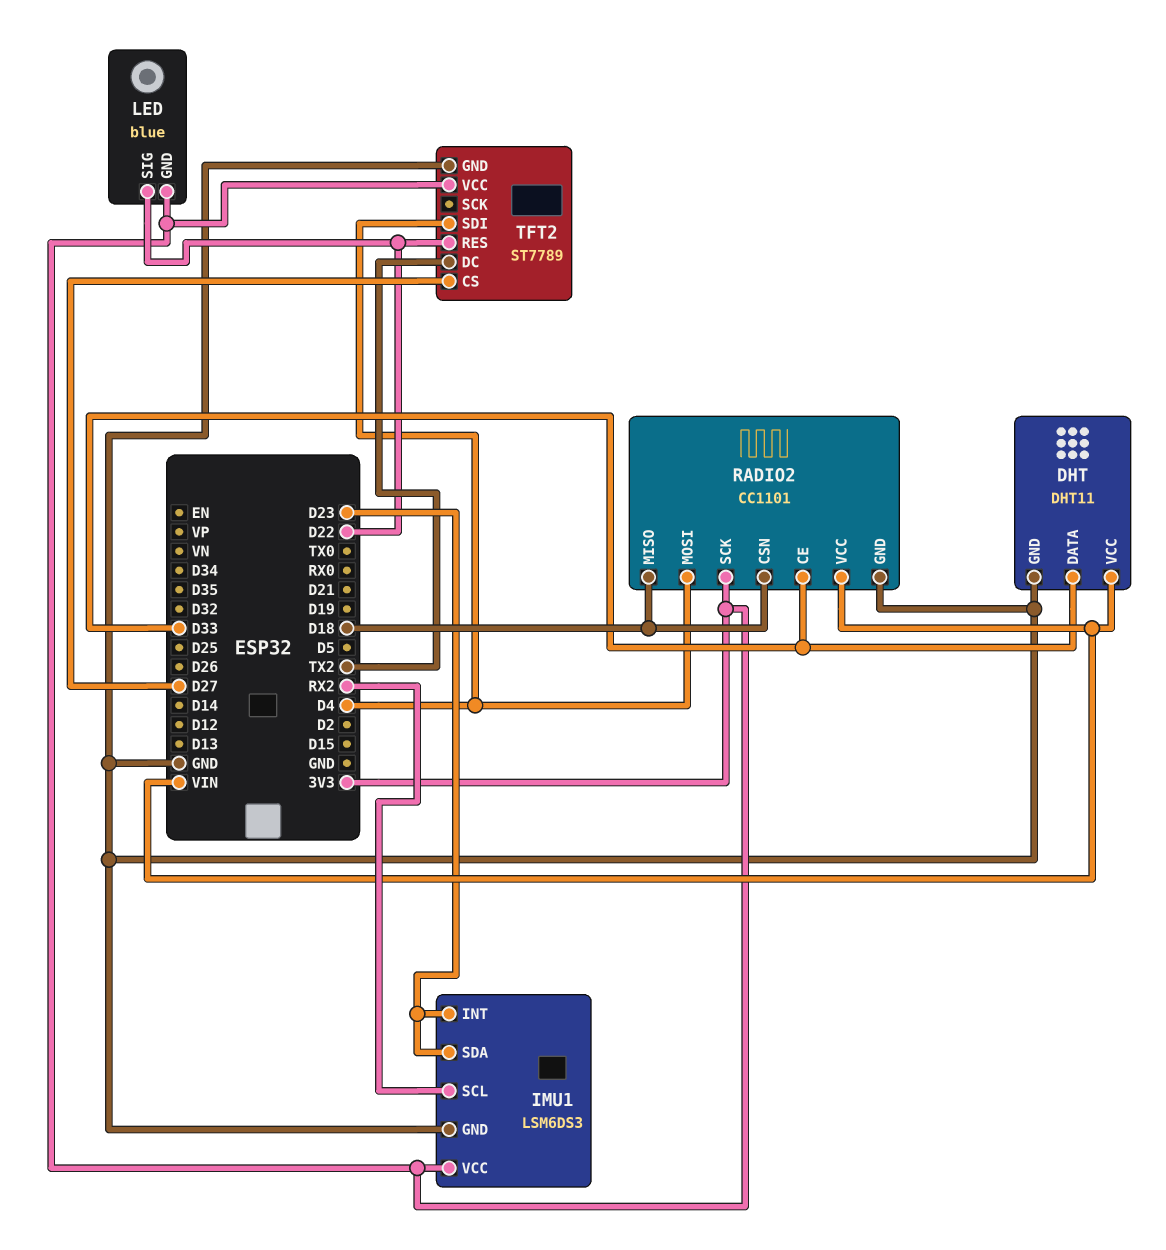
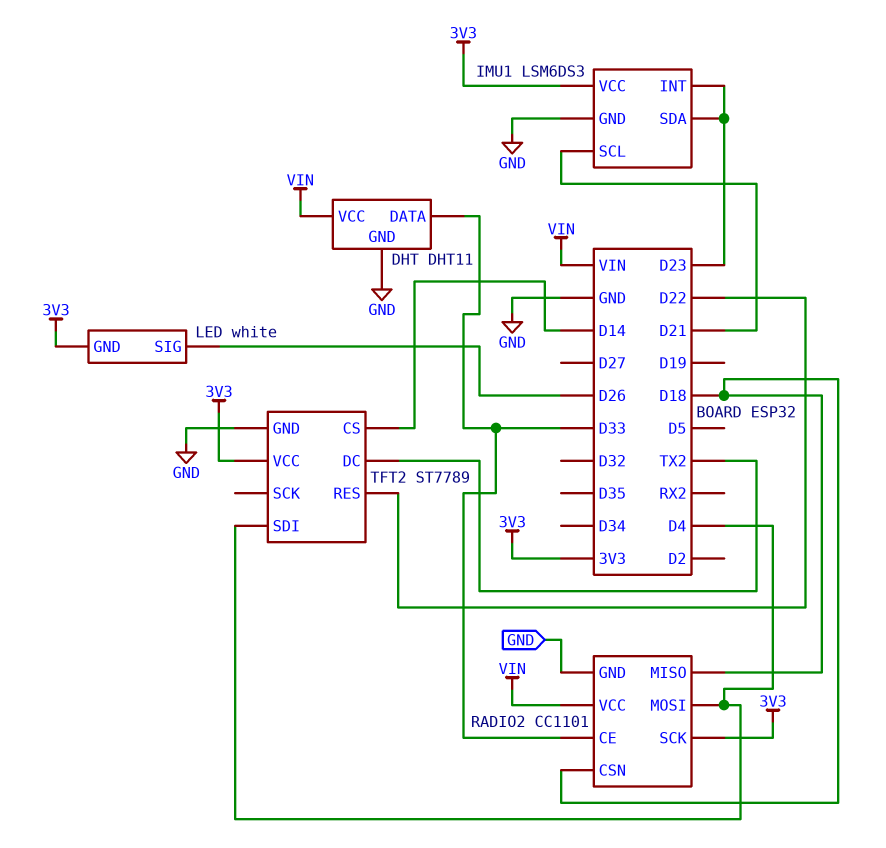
IMU1 pin SCL: RX2 -> D21
LED: blue -> white
LED pin SIG: D22 -> D26
TFT2 pin CS: D27 -> D14

